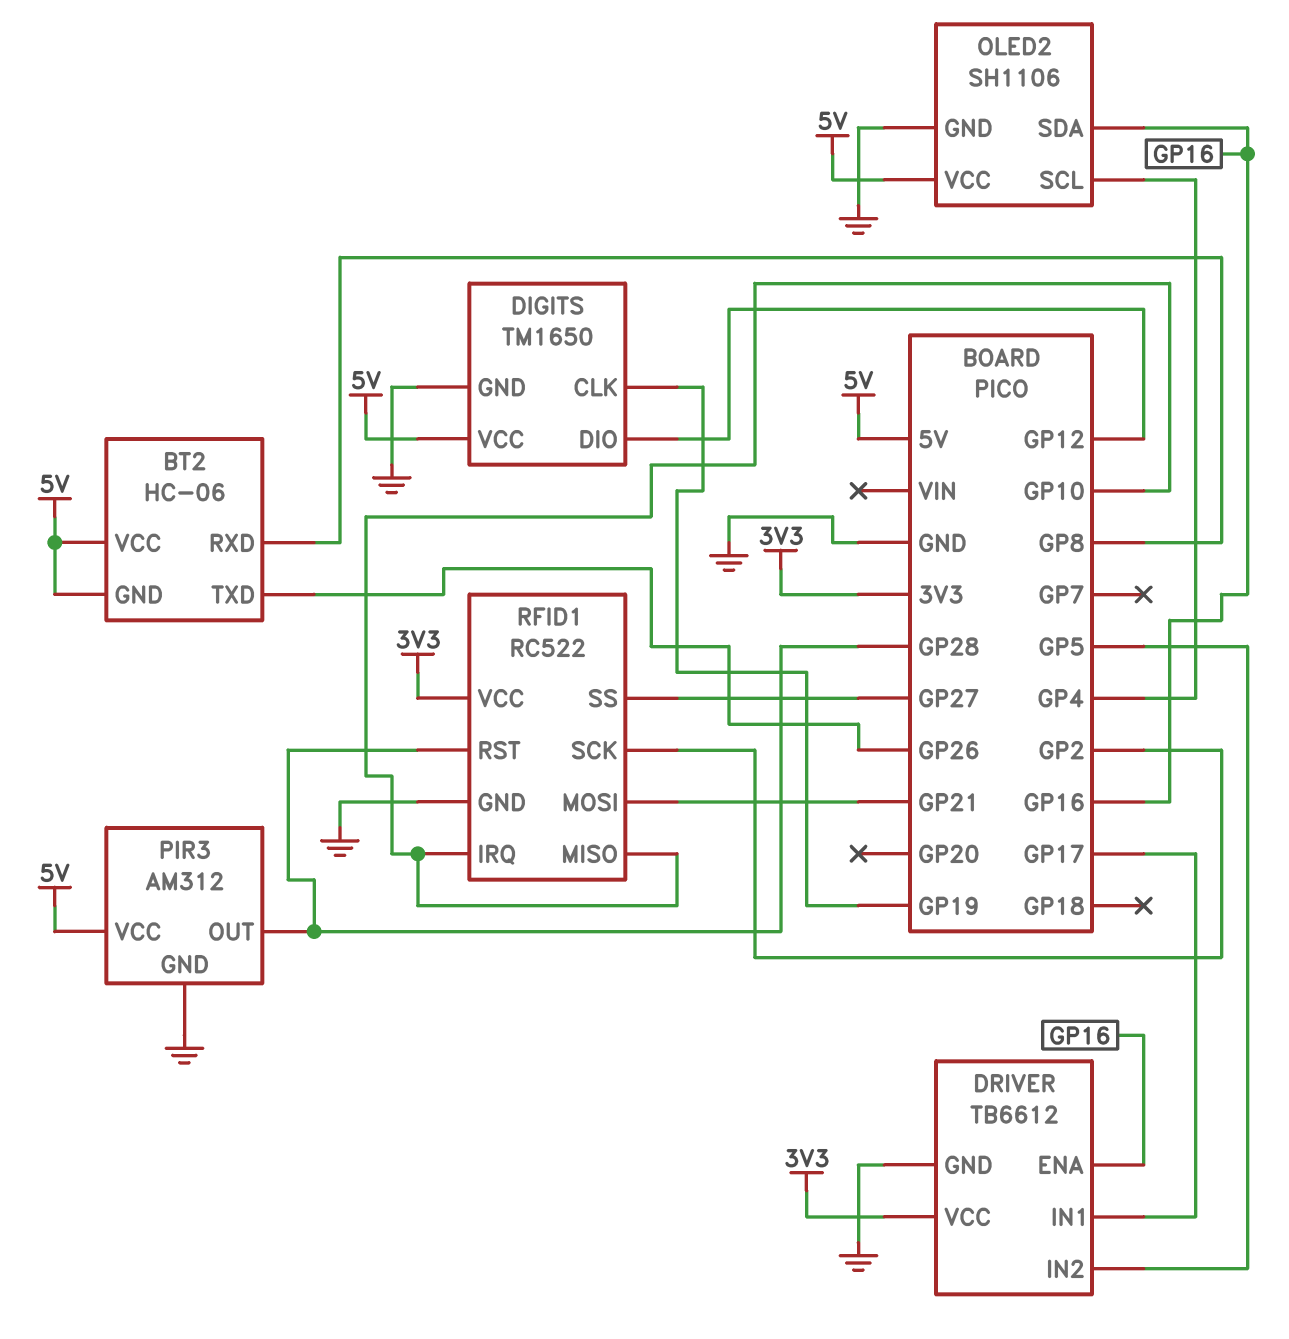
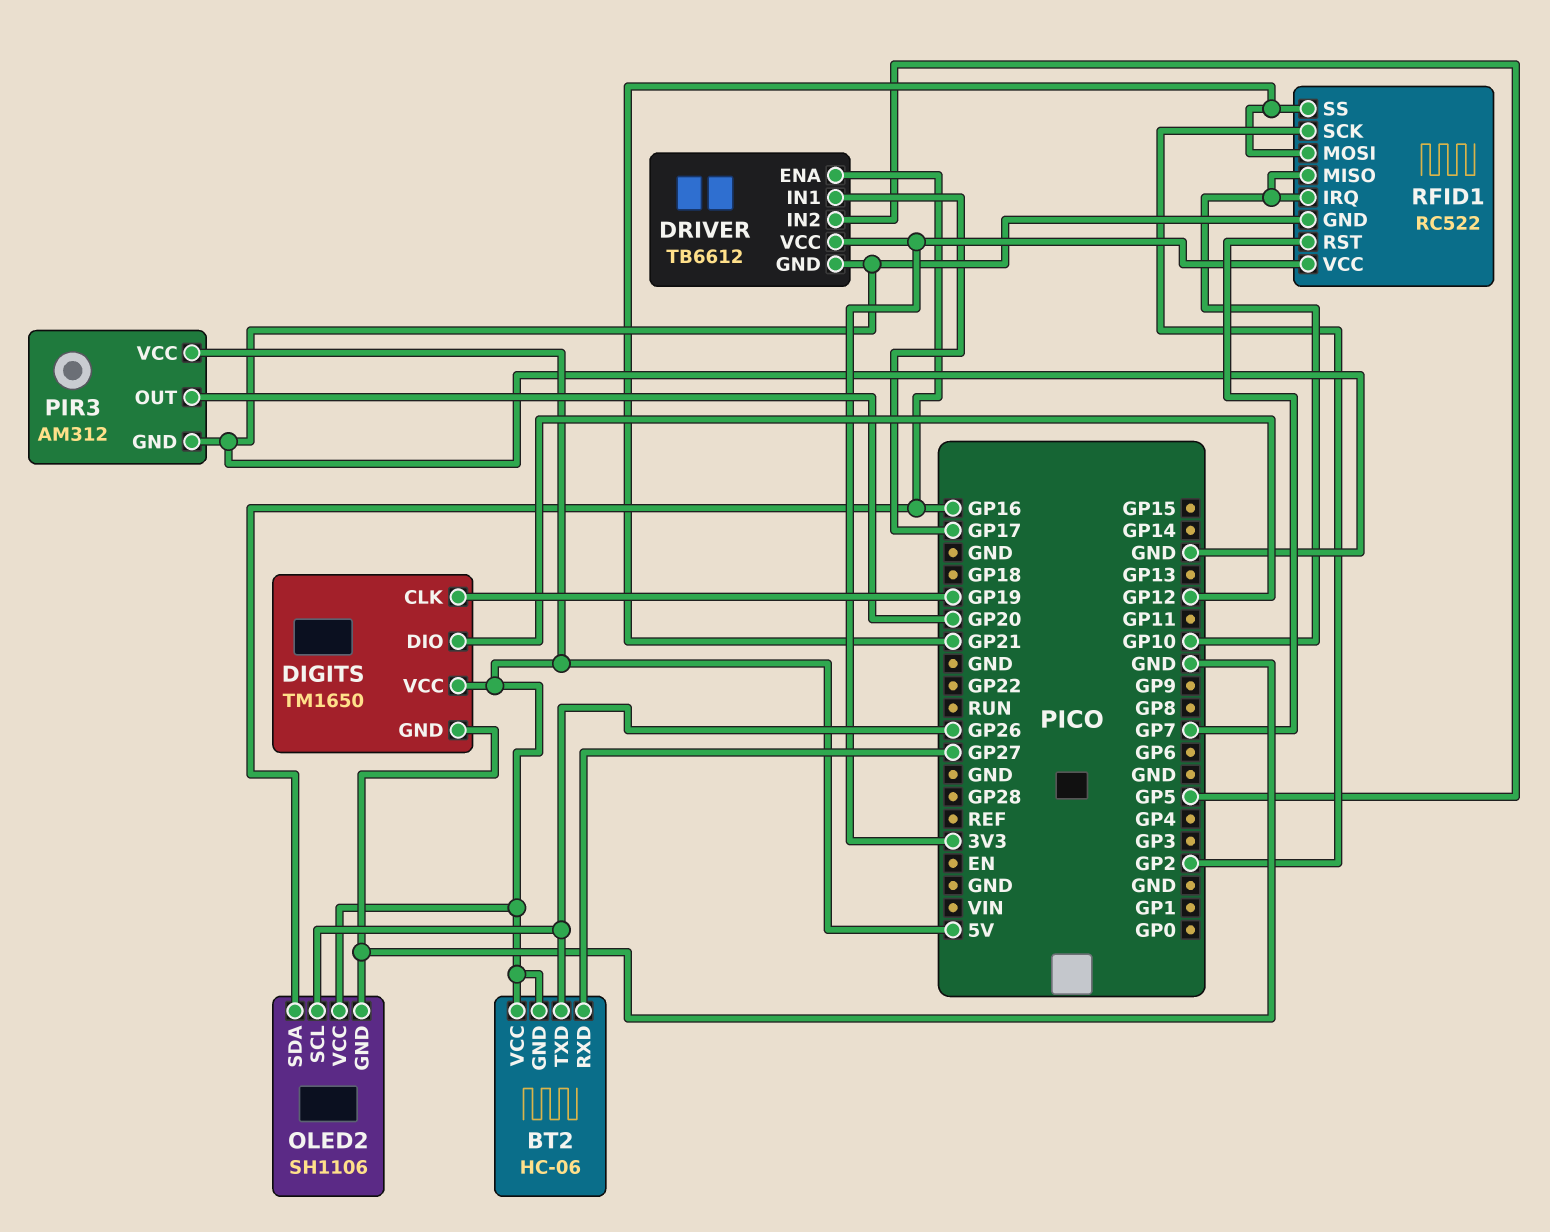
BT2 pin RXD: GP8 -> GP27
OLED2 pin SCL: GP4 -> GP26
PIR3 pin OUT: GP28 -> GP20
RFID1 pin RST: GP28 -> GP7
RFID1 pin SS: GP27 -> GP21

